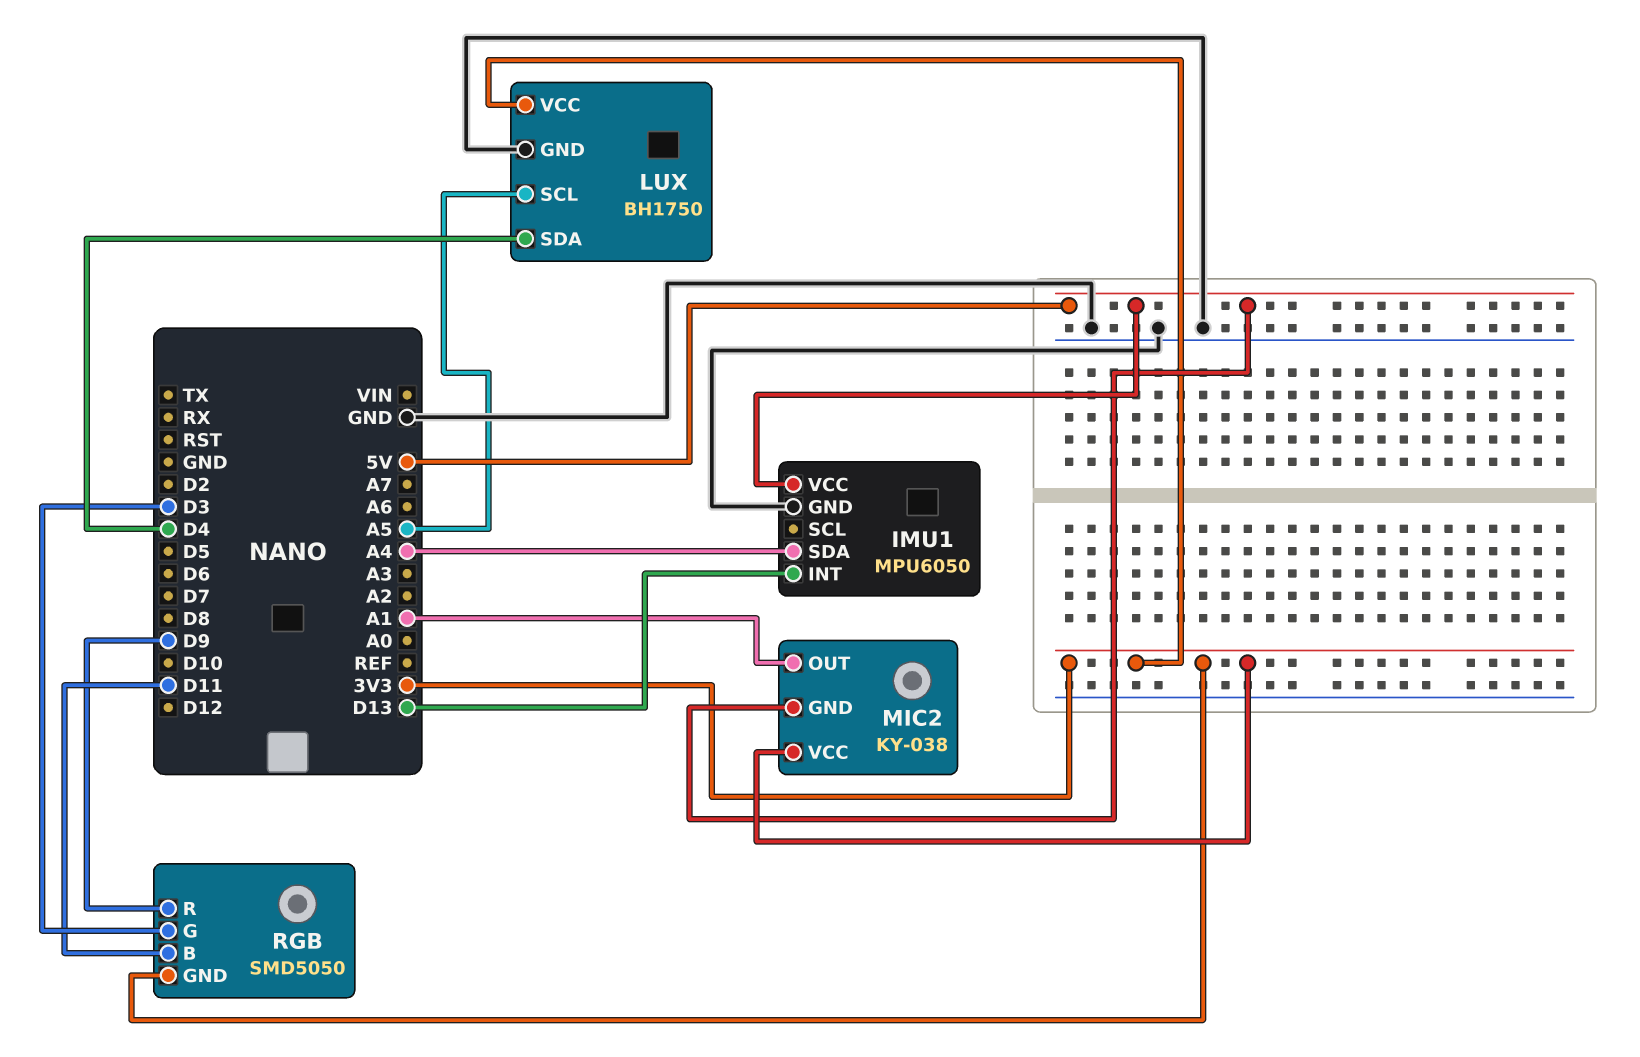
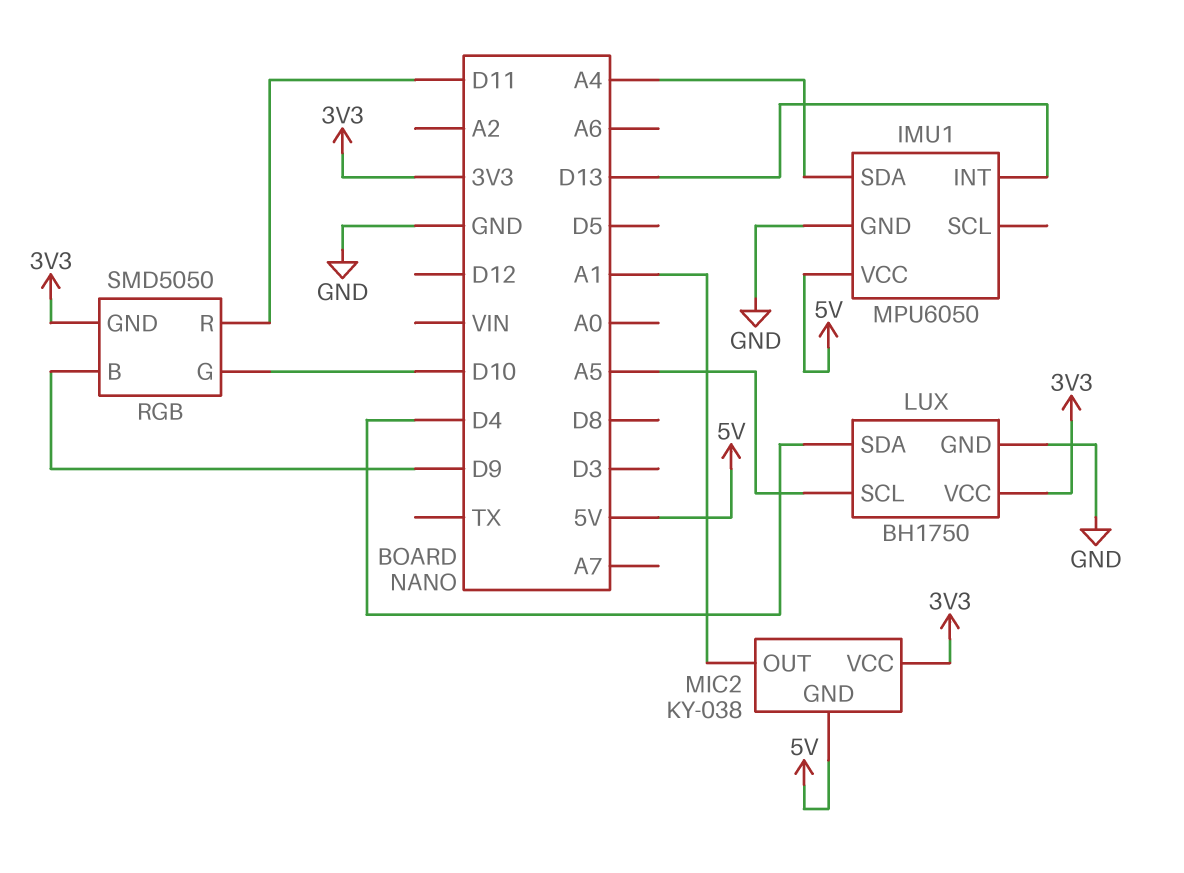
RGB pin B: D11 -> D9
RGB pin G: D3 -> D10
RGB pin R: D9 -> D11

